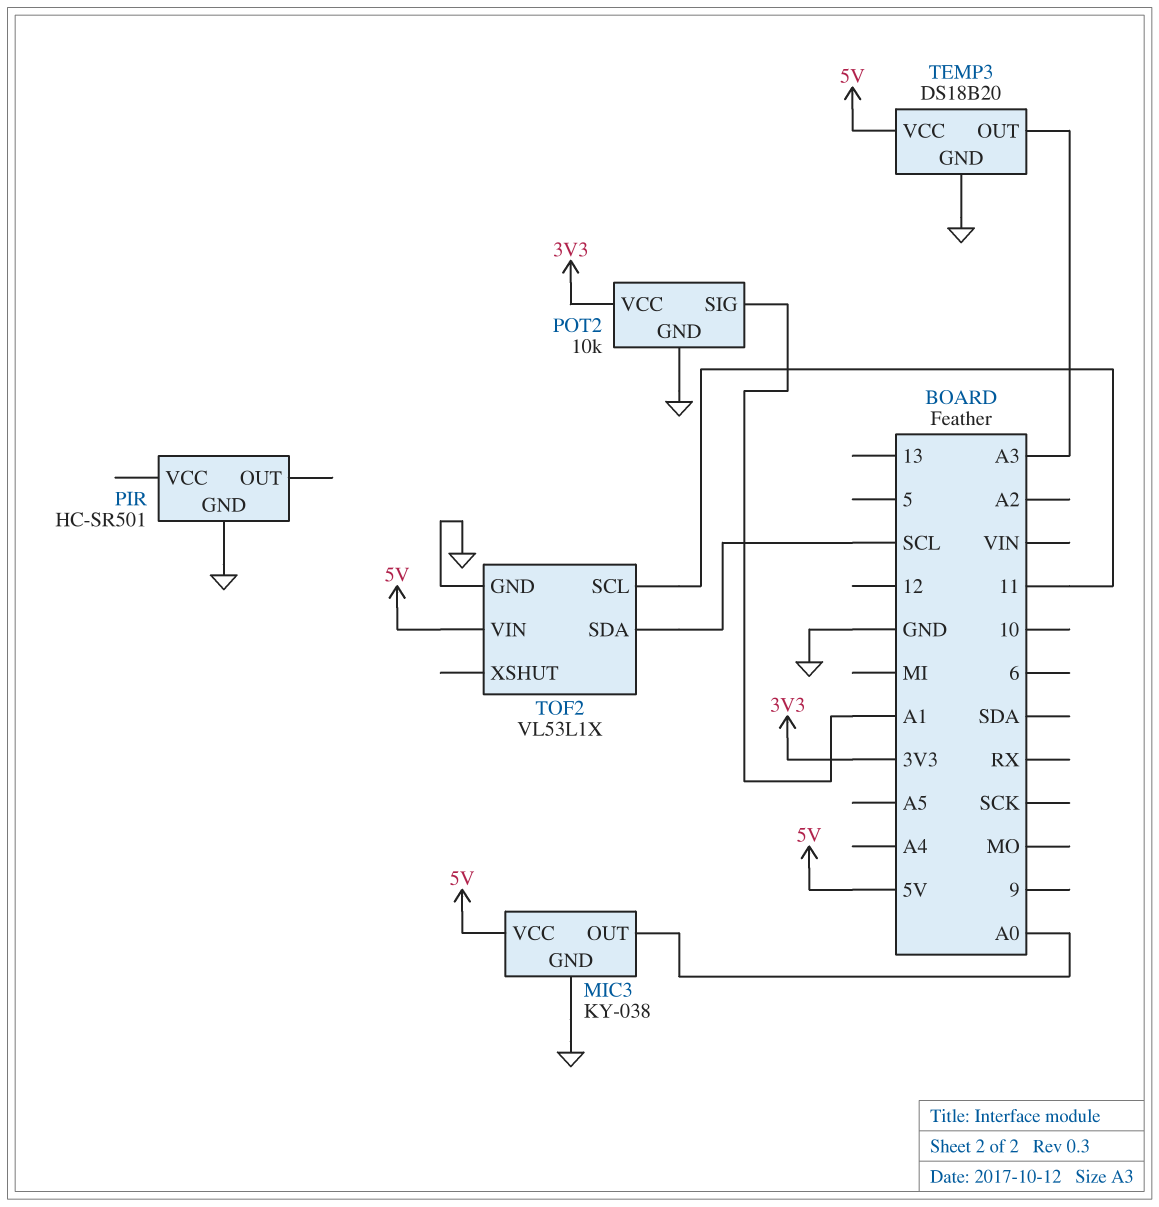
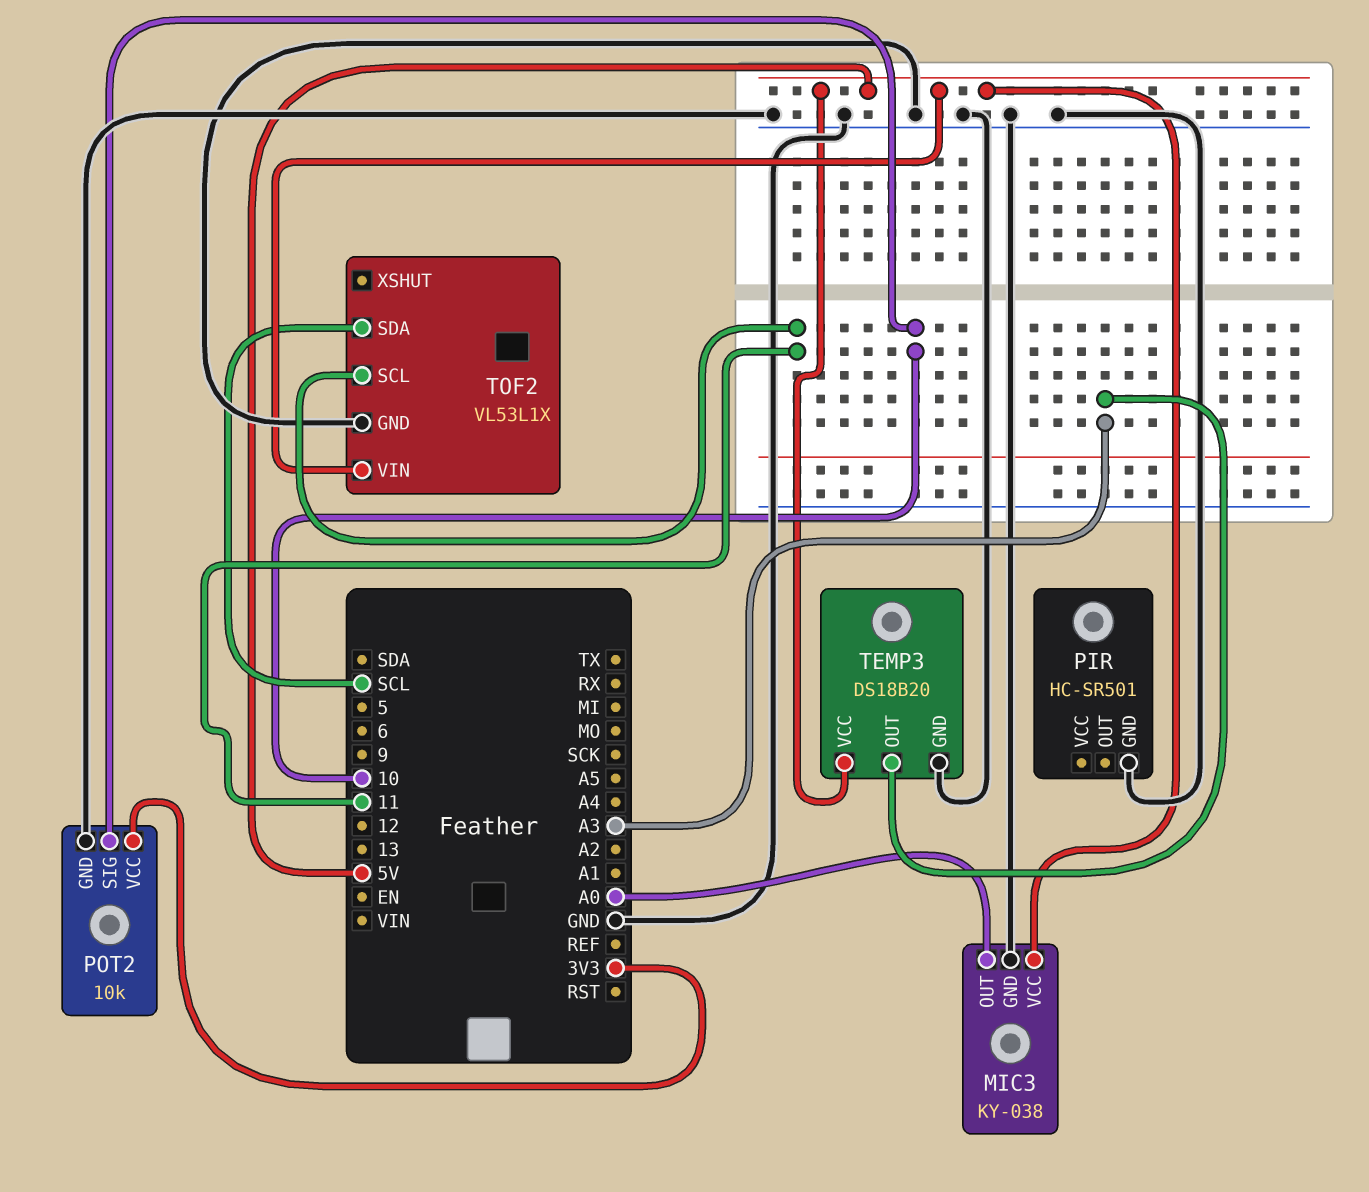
POT2 pin SIG: A1 -> 10

